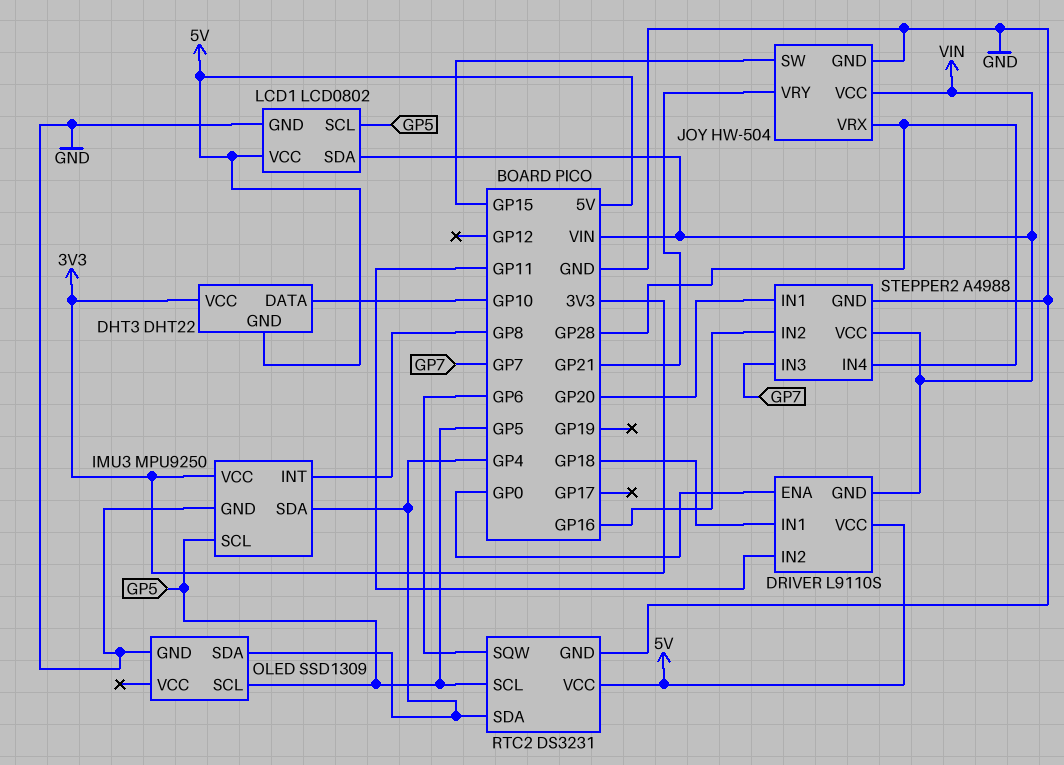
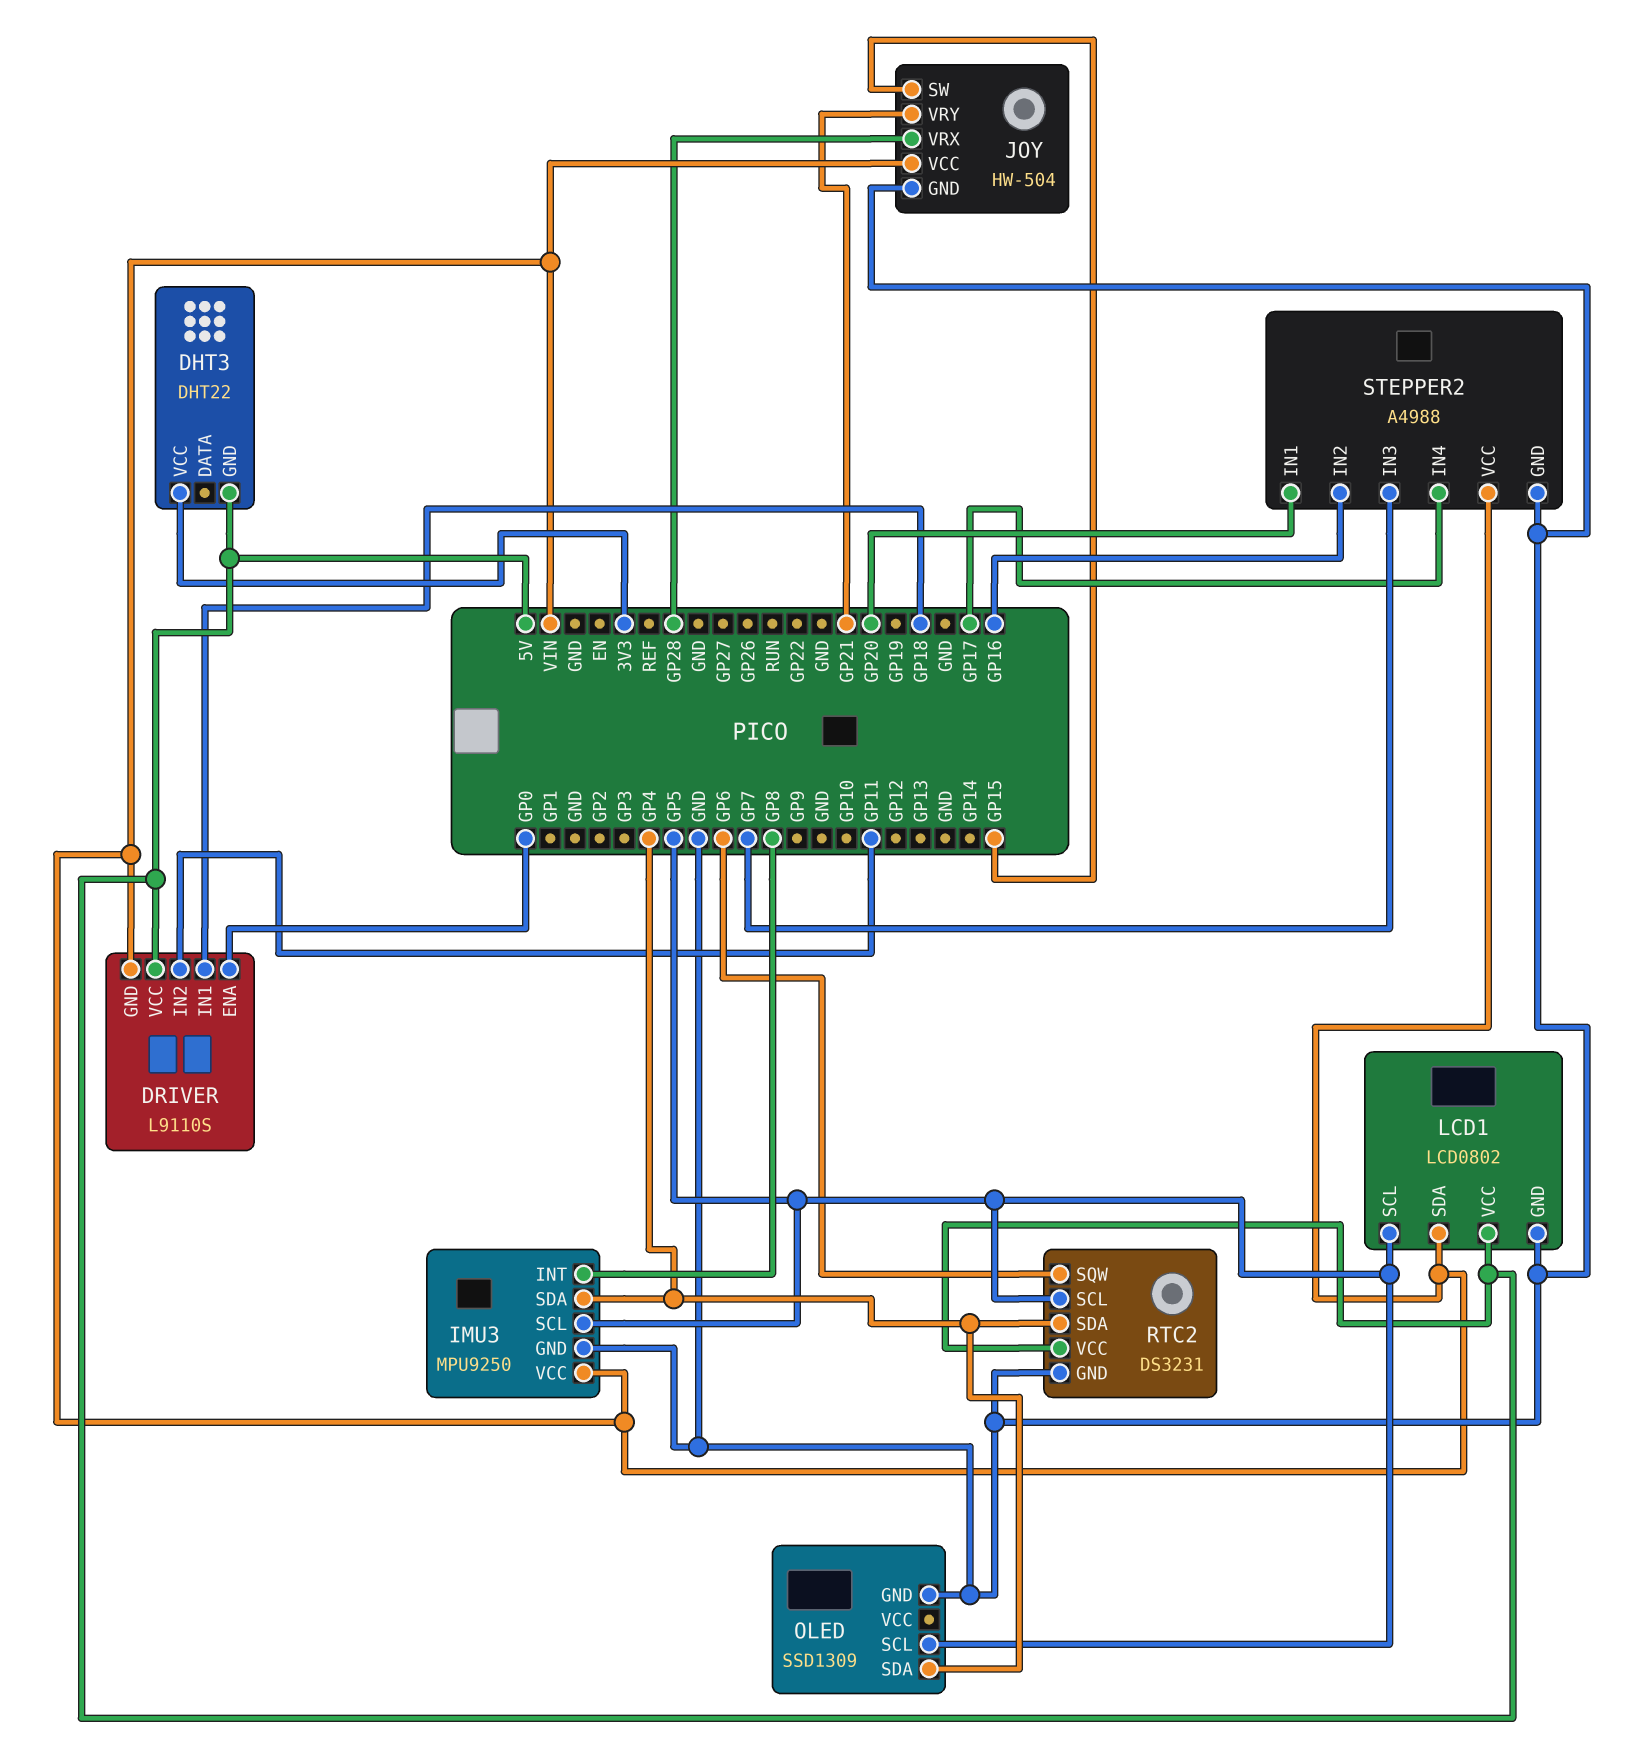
DHT3 pin DATA: GP10 -> none
IMU3 pin VCC: 3V3 -> VIN
STEPPER2 pin IN4: GP28 -> GP17

